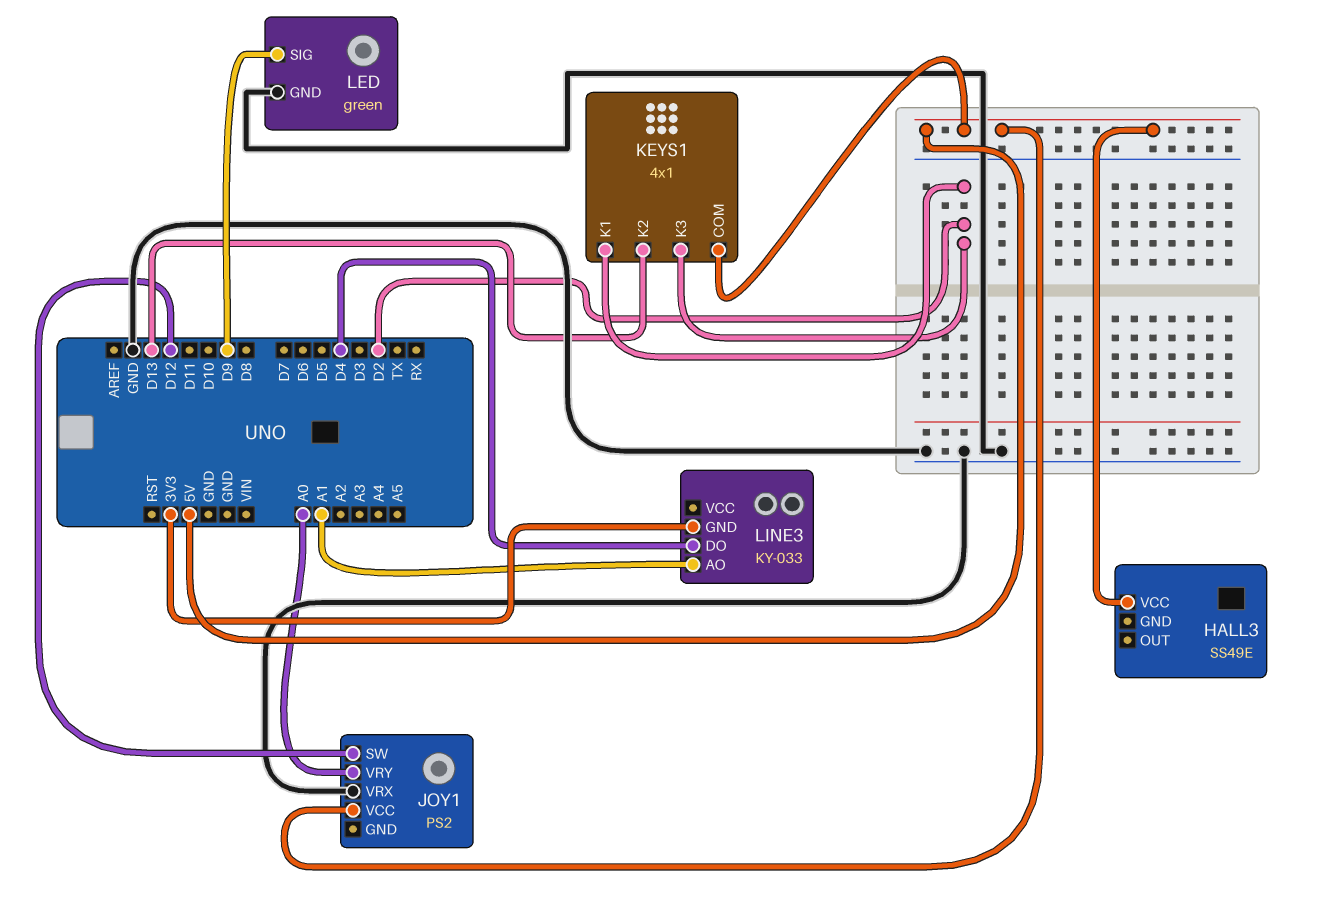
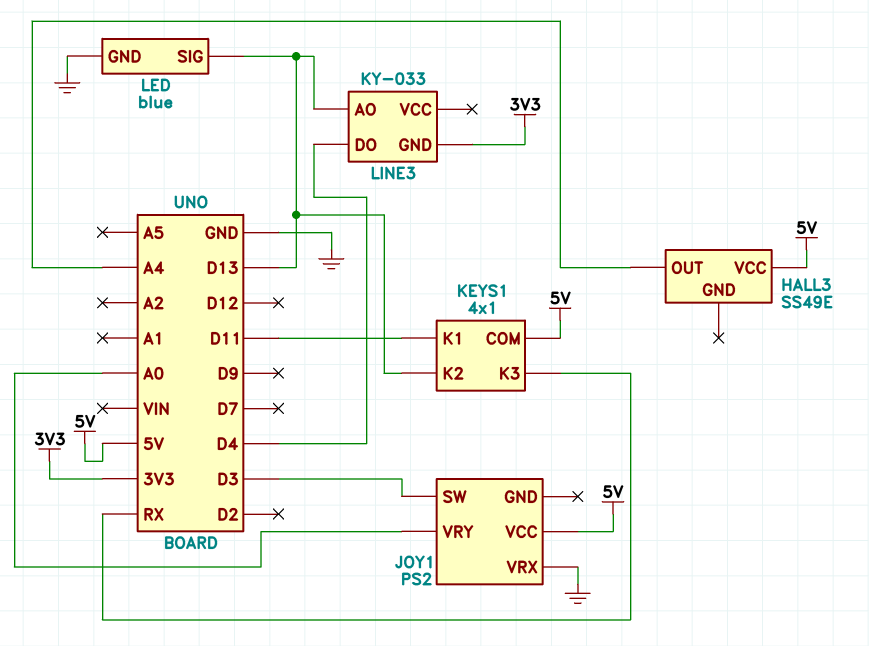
HALL3 pin OUT: none -> A4
JOY1 pin SW: D12 -> D3
KEYS1 pin K1: D2 -> D11
KEYS1 pin K3: D2 -> RX
LED: green -> blue
LED pin SIG: D9 -> D13
LINE3 pin AO: A1 -> D13

